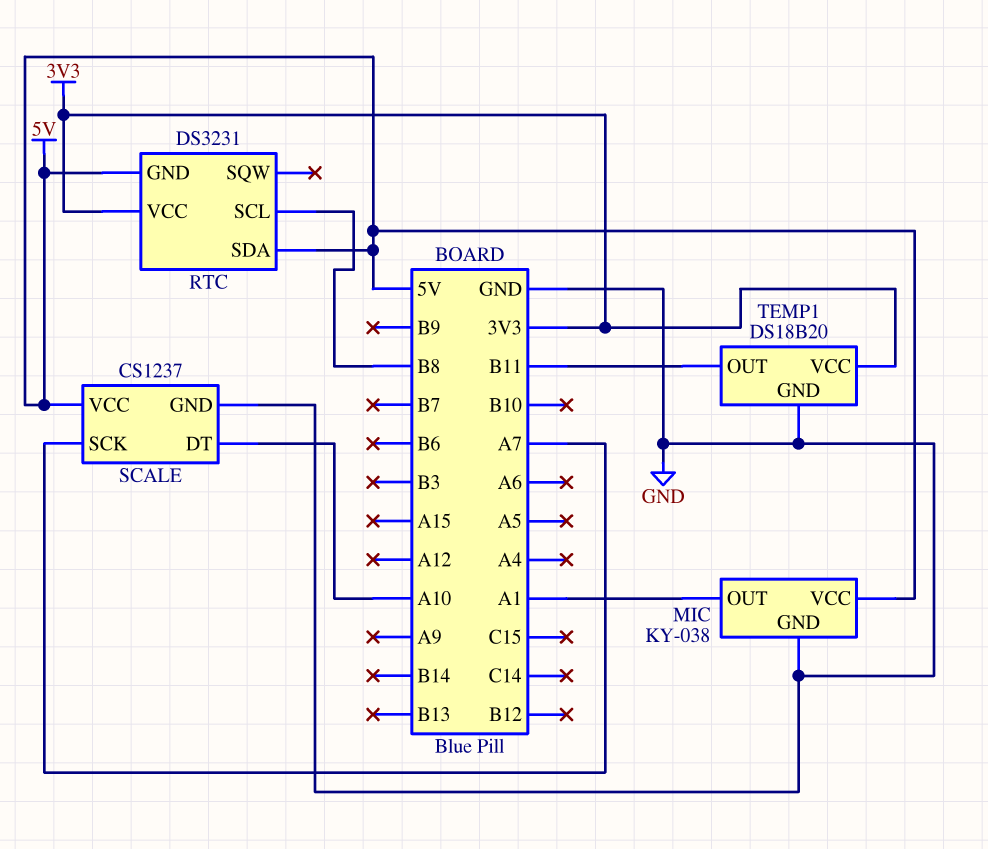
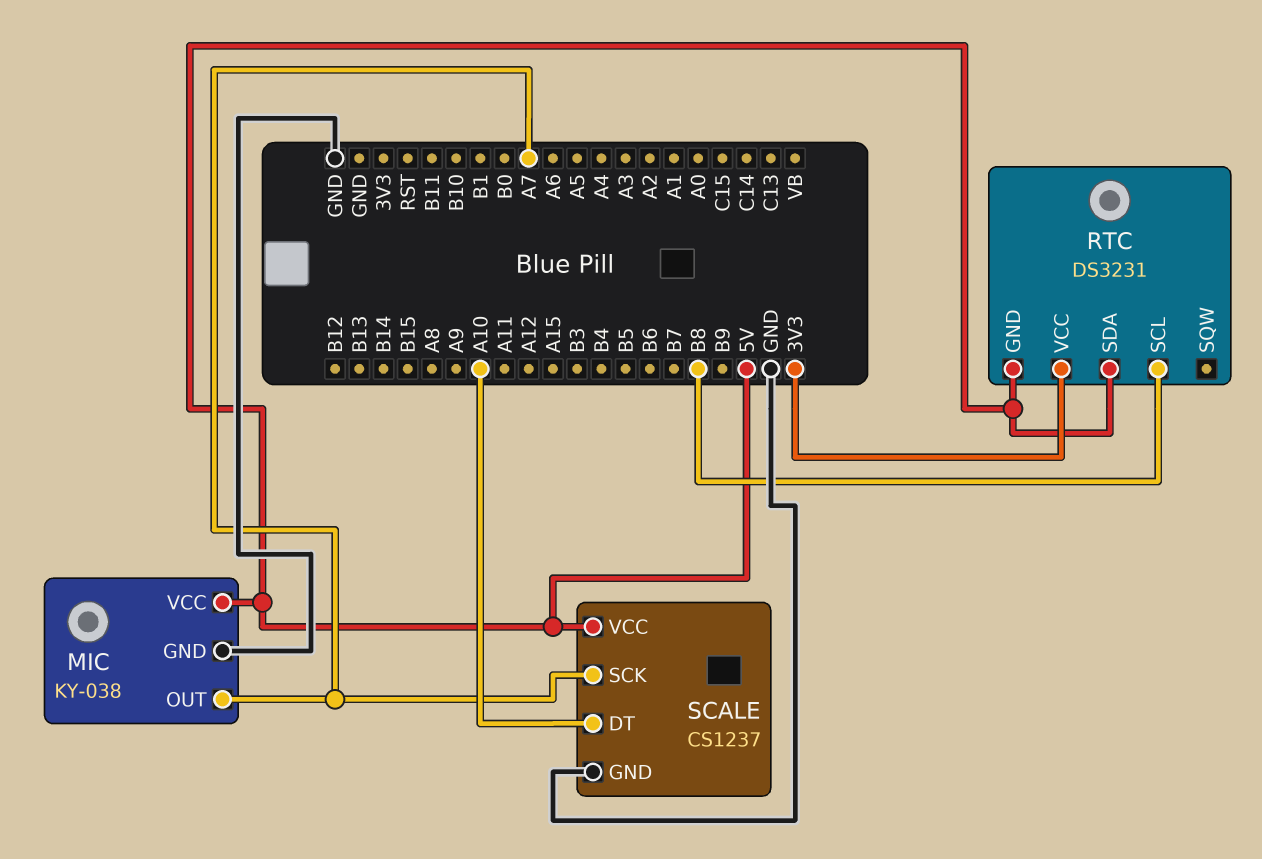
MIC pin OUT: A1 -> A7
TEMP1: DS18B20 -> none
TEMP1 pin GND: GND -> none
TEMP1 pin OUT: B11 -> none
TEMP1 pin VCC: 3V3 -> none

